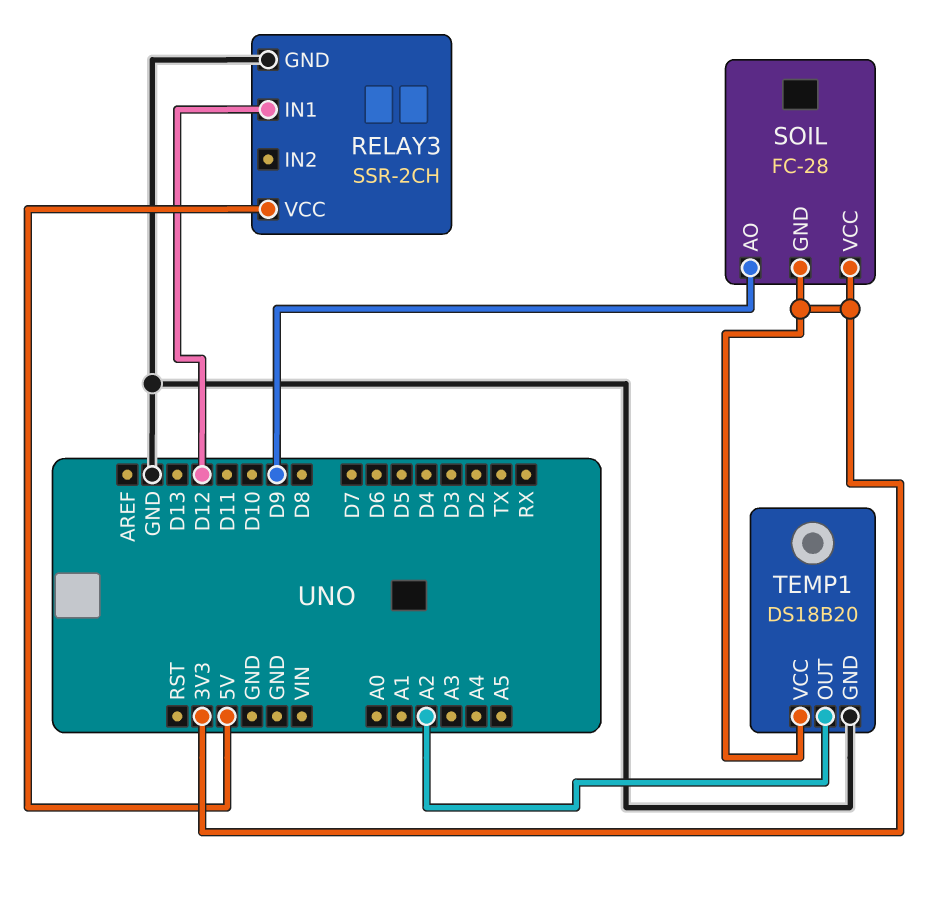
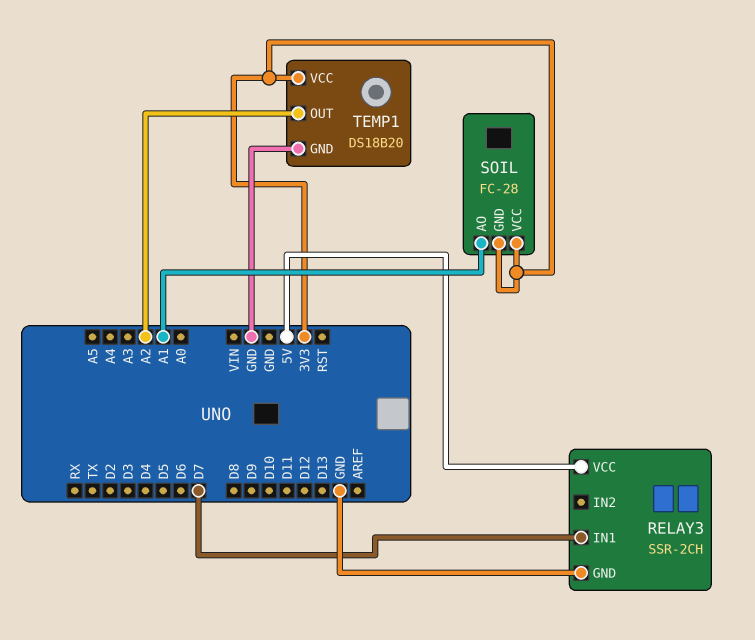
RELAY3 pin IN1: D12 -> D7
SOIL pin AO: D9 -> A1

